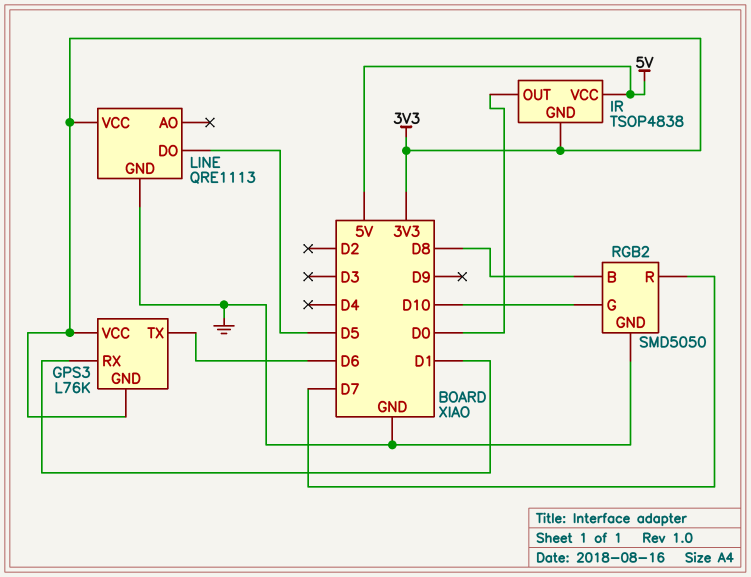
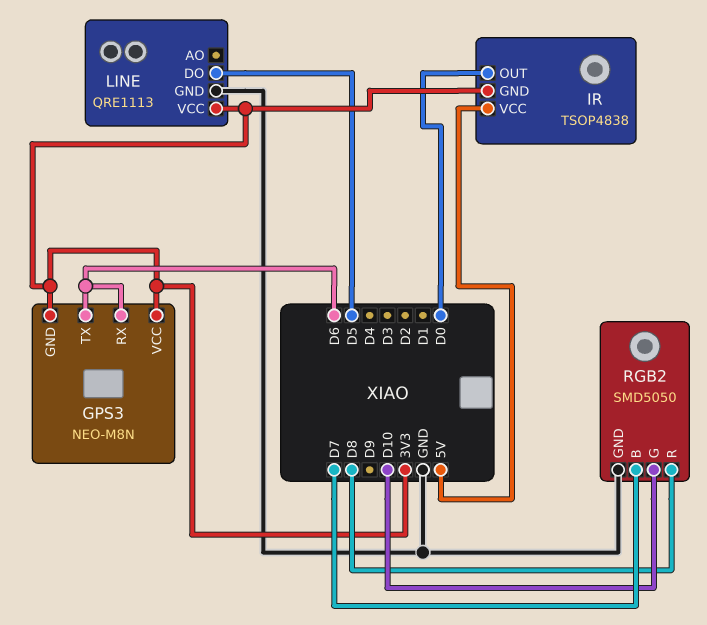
GPS3: L76K -> NEO-M8N
GPS3 pin RX: D1 -> D6
RGB2 pin B: D8 -> D7
RGB2 pin R: D7 -> D8

